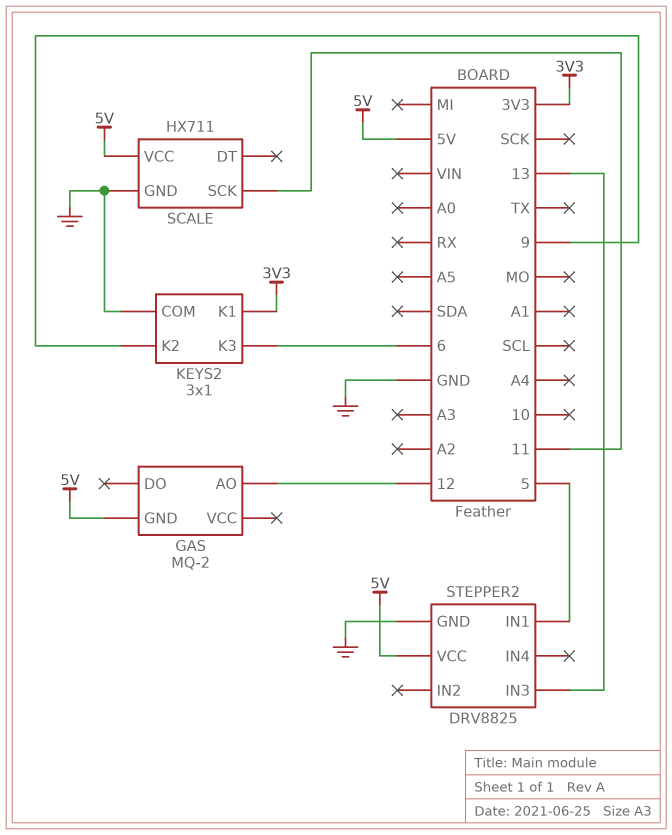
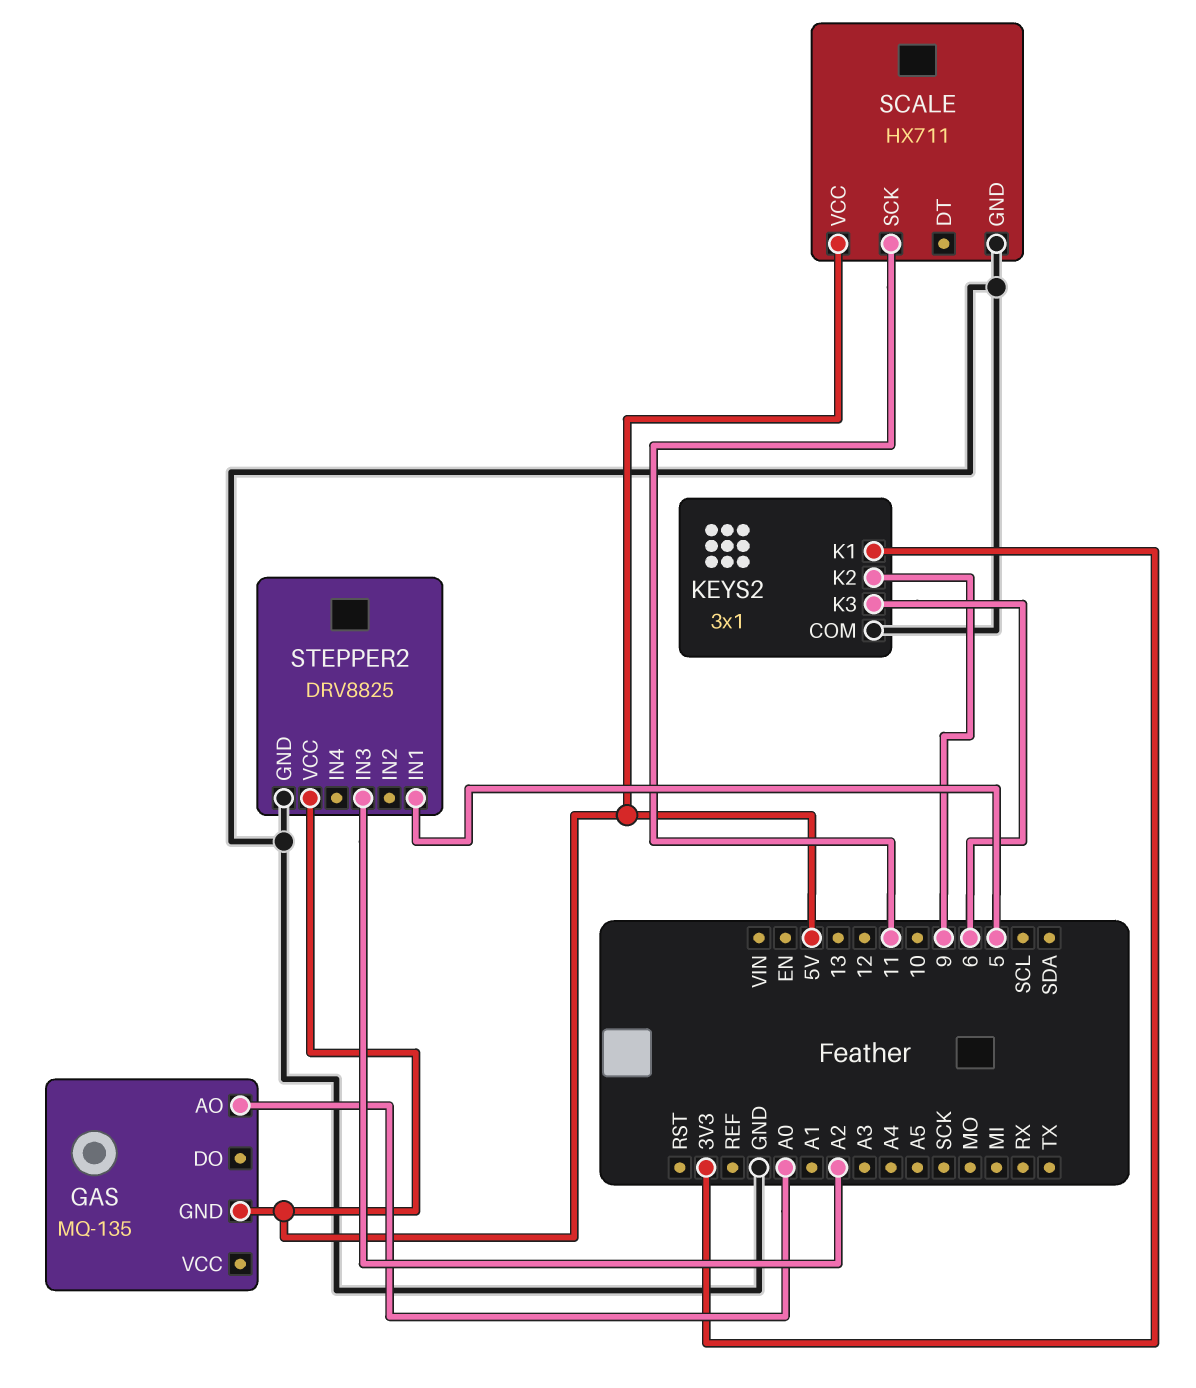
GAS: MQ-2 -> MQ-135
GAS pin AO: 12 -> A0
STEPPER2 pin IN3: 13 -> A2

